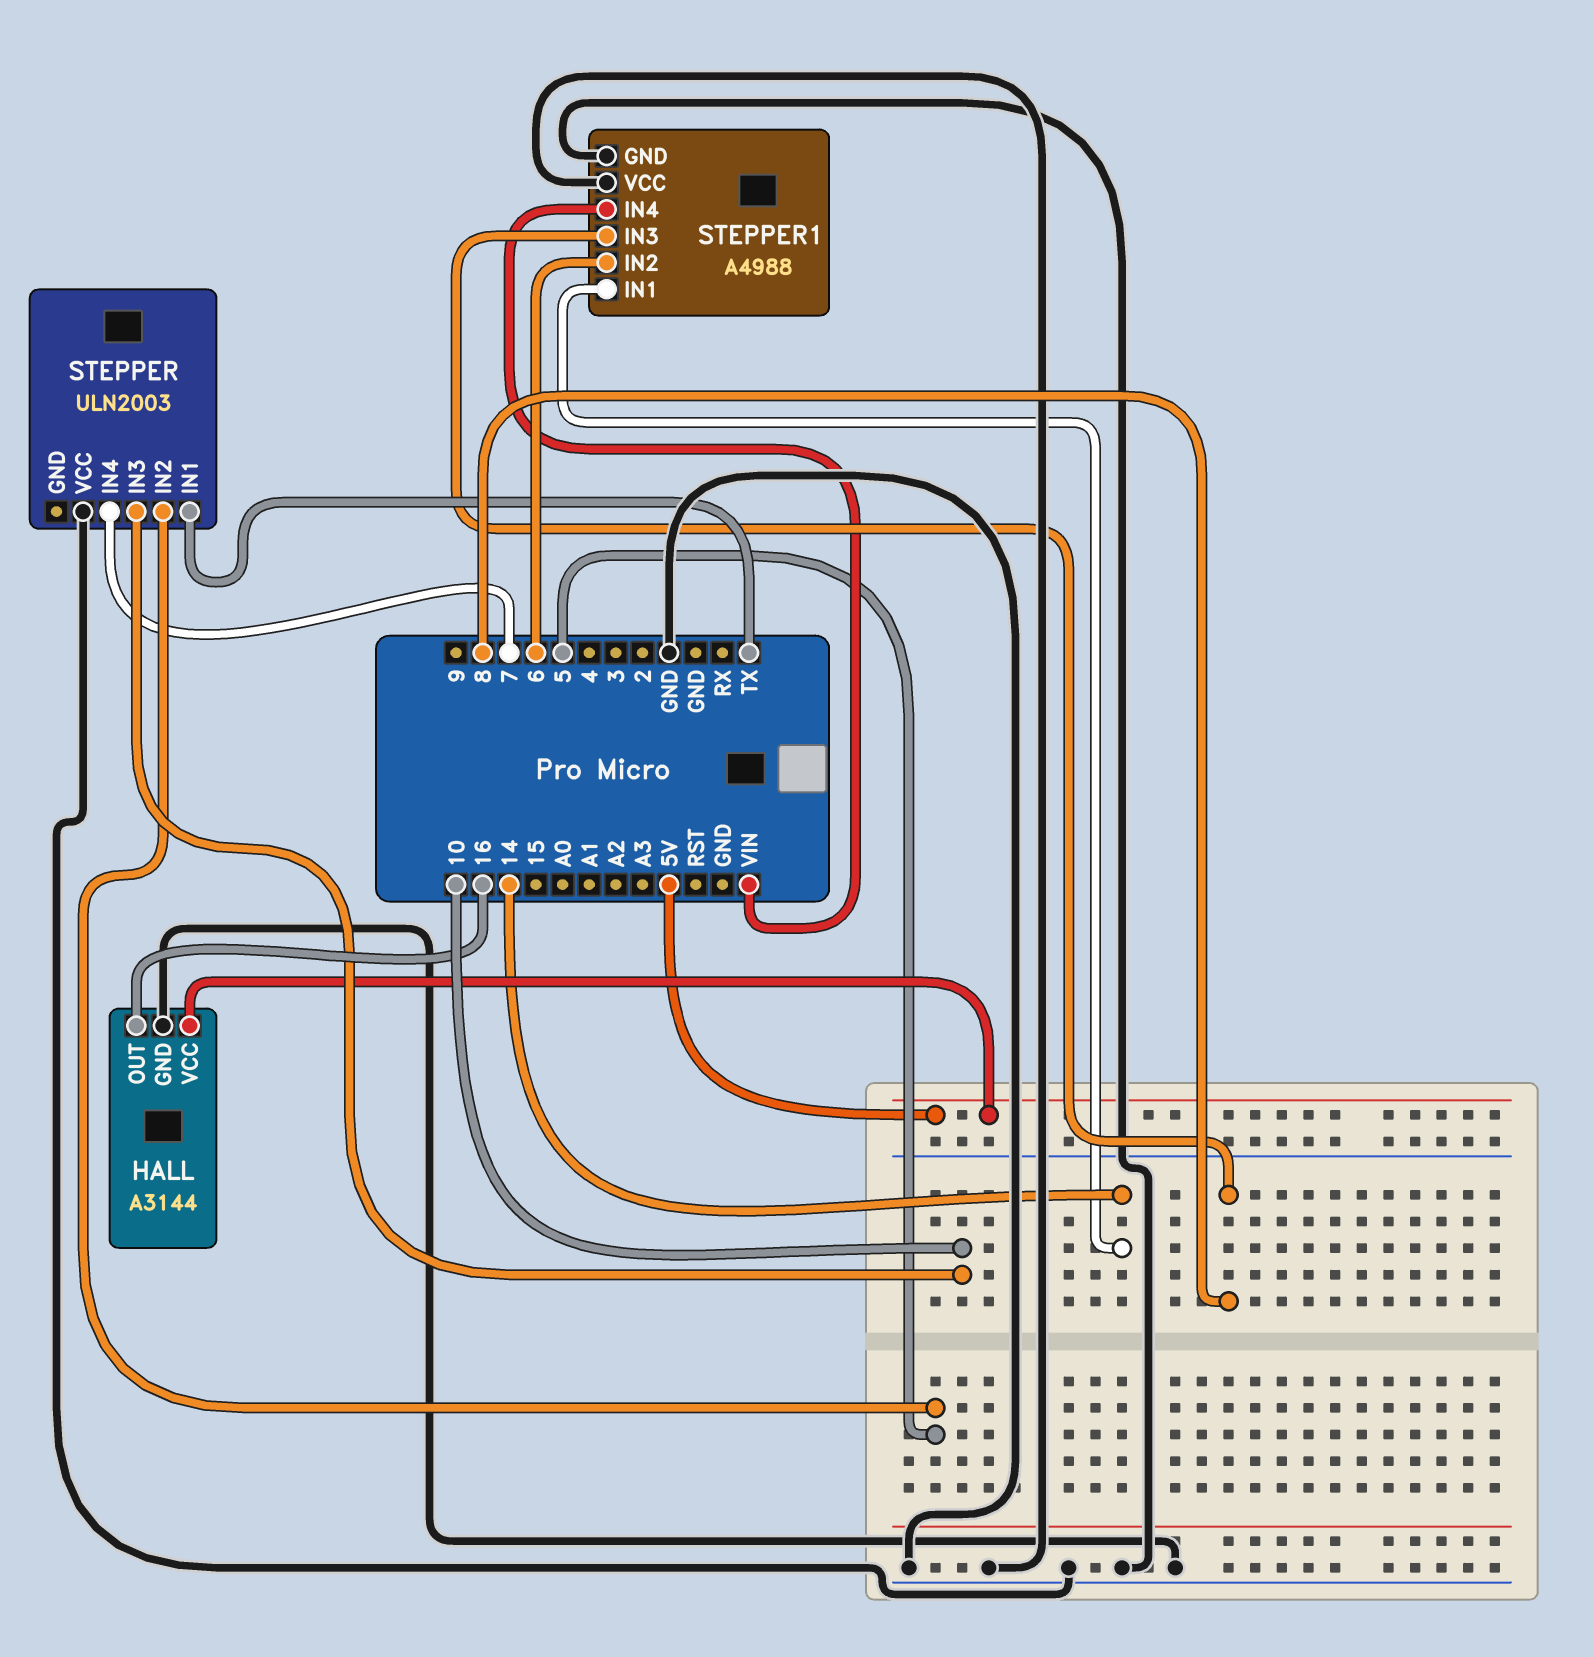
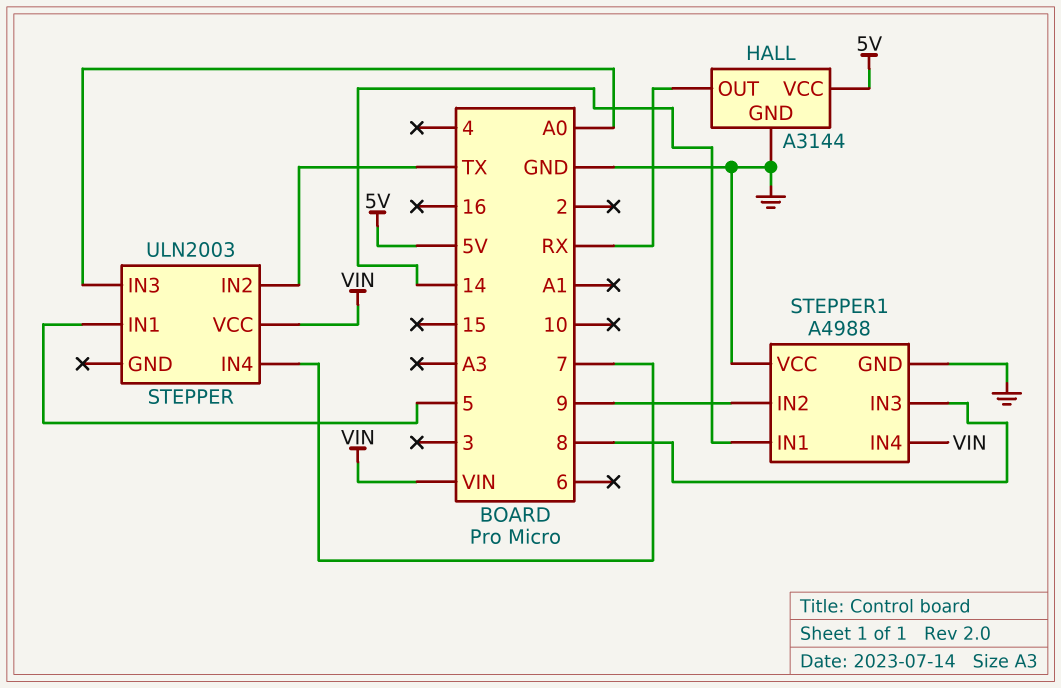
HALL pin OUT: 16 -> RX
STEPPER pin IN1: TX -> 5
STEPPER pin IN2: 5 -> TX
STEPPER pin IN3: 10 -> A0
STEPPER pin VCC: GND -> VIN
STEPPER1 pin IN2: 6 -> 9

